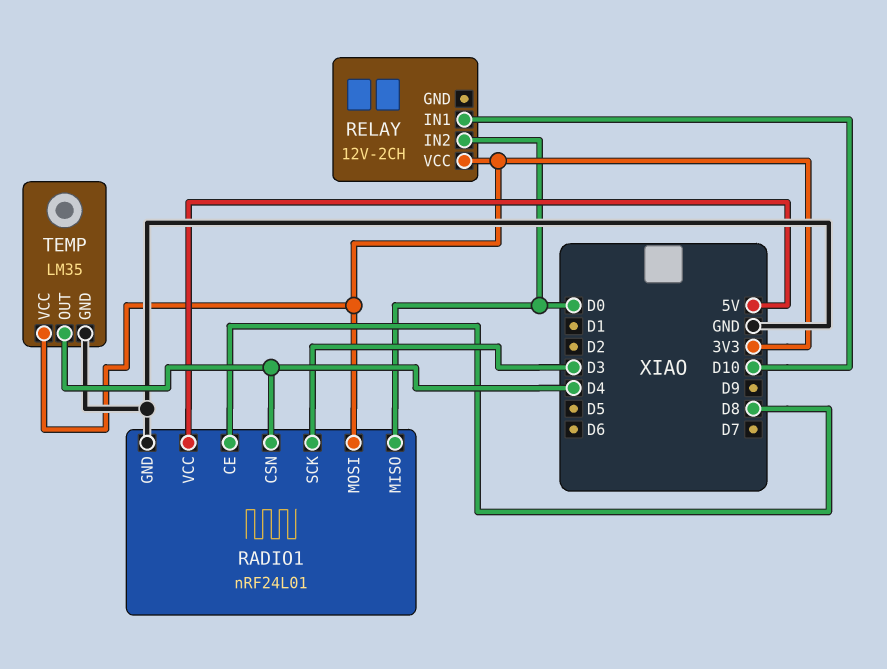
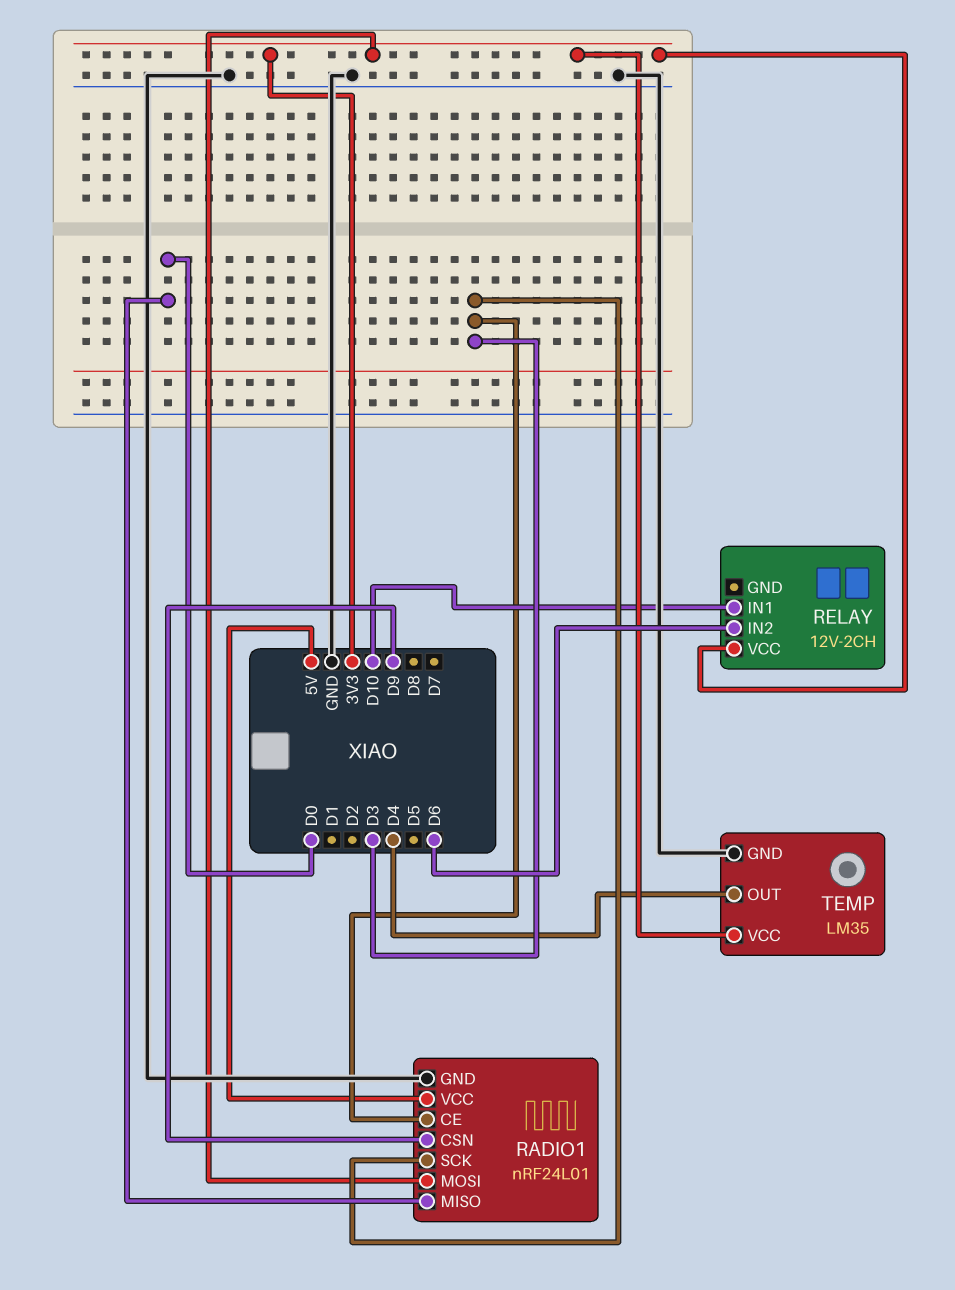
RADIO1 pin CE: D8 -> D3
RADIO1 pin CSN: D4 -> D9
RELAY pin IN2: D0 -> D6

